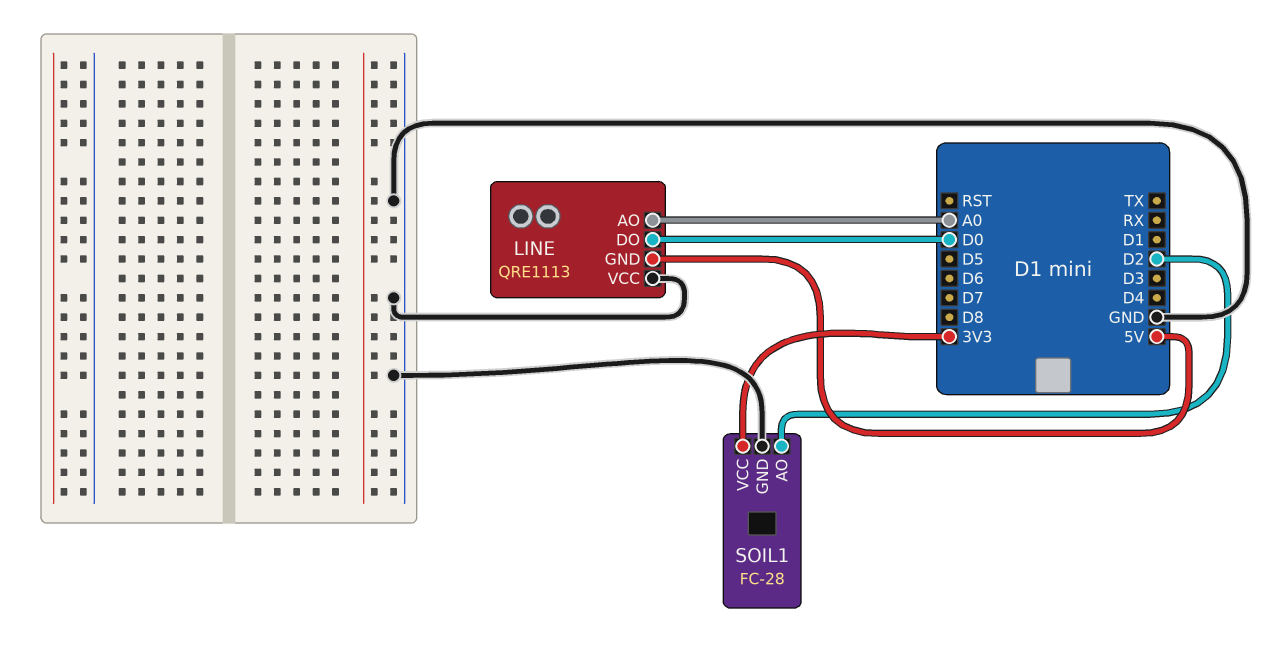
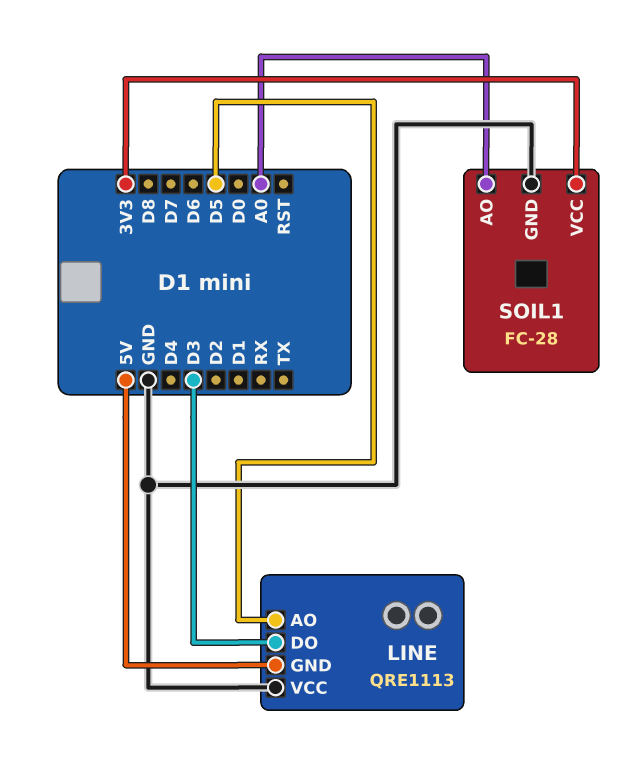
LINE pin AO: A0 -> D5
LINE pin DO: D0 -> D3
SOIL1 pin AO: D2 -> A0

